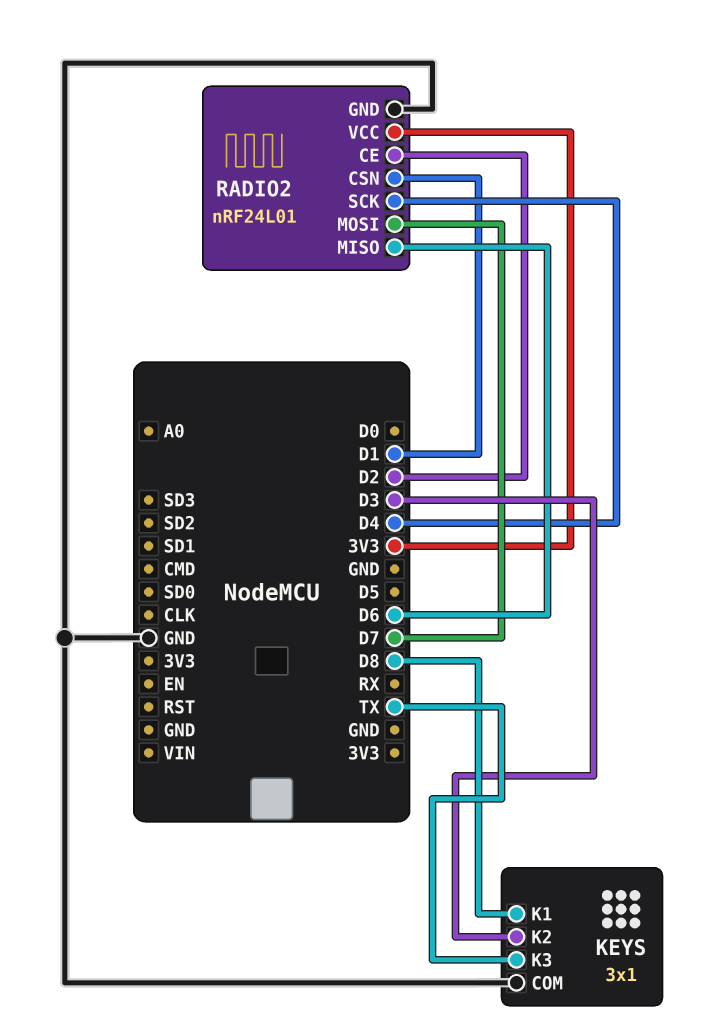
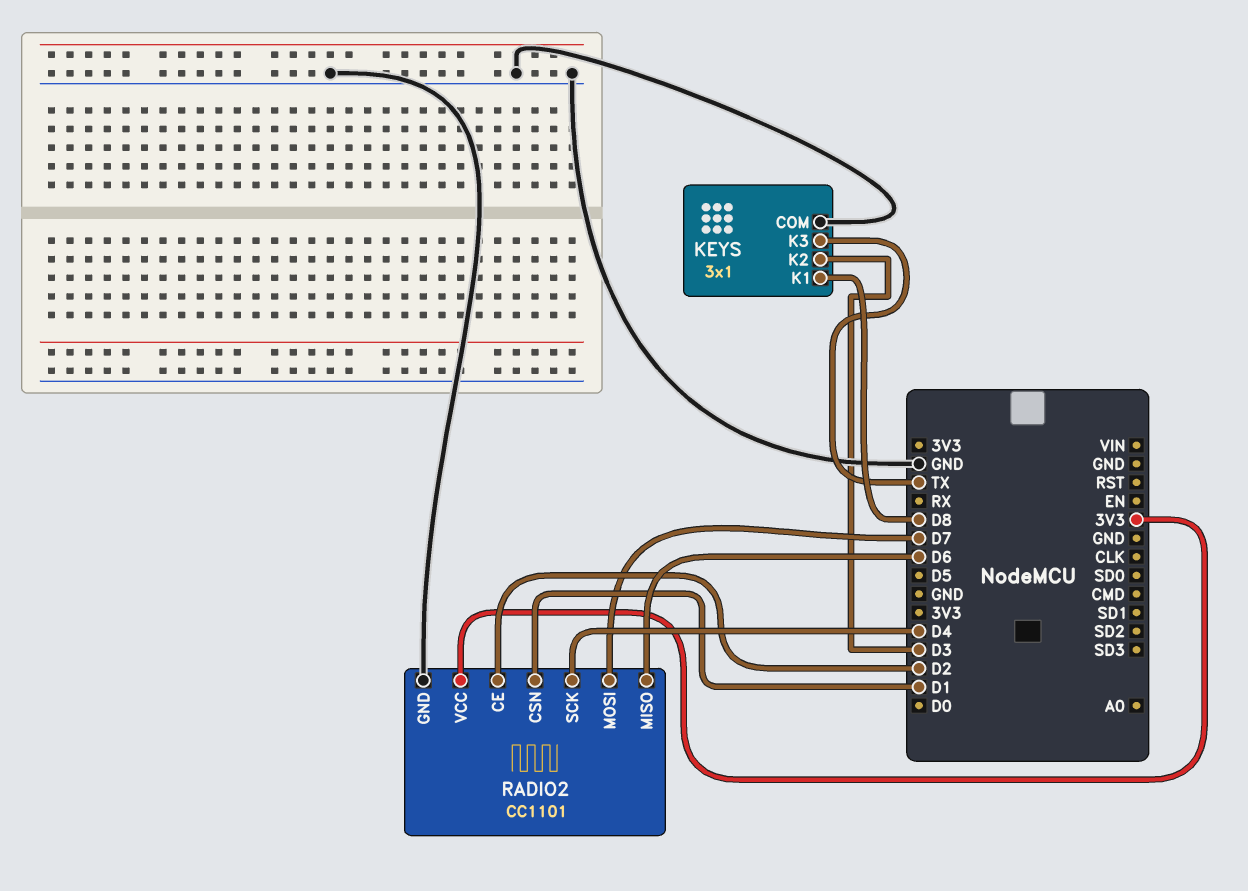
RADIO2: nRF24L01 -> CC1101

